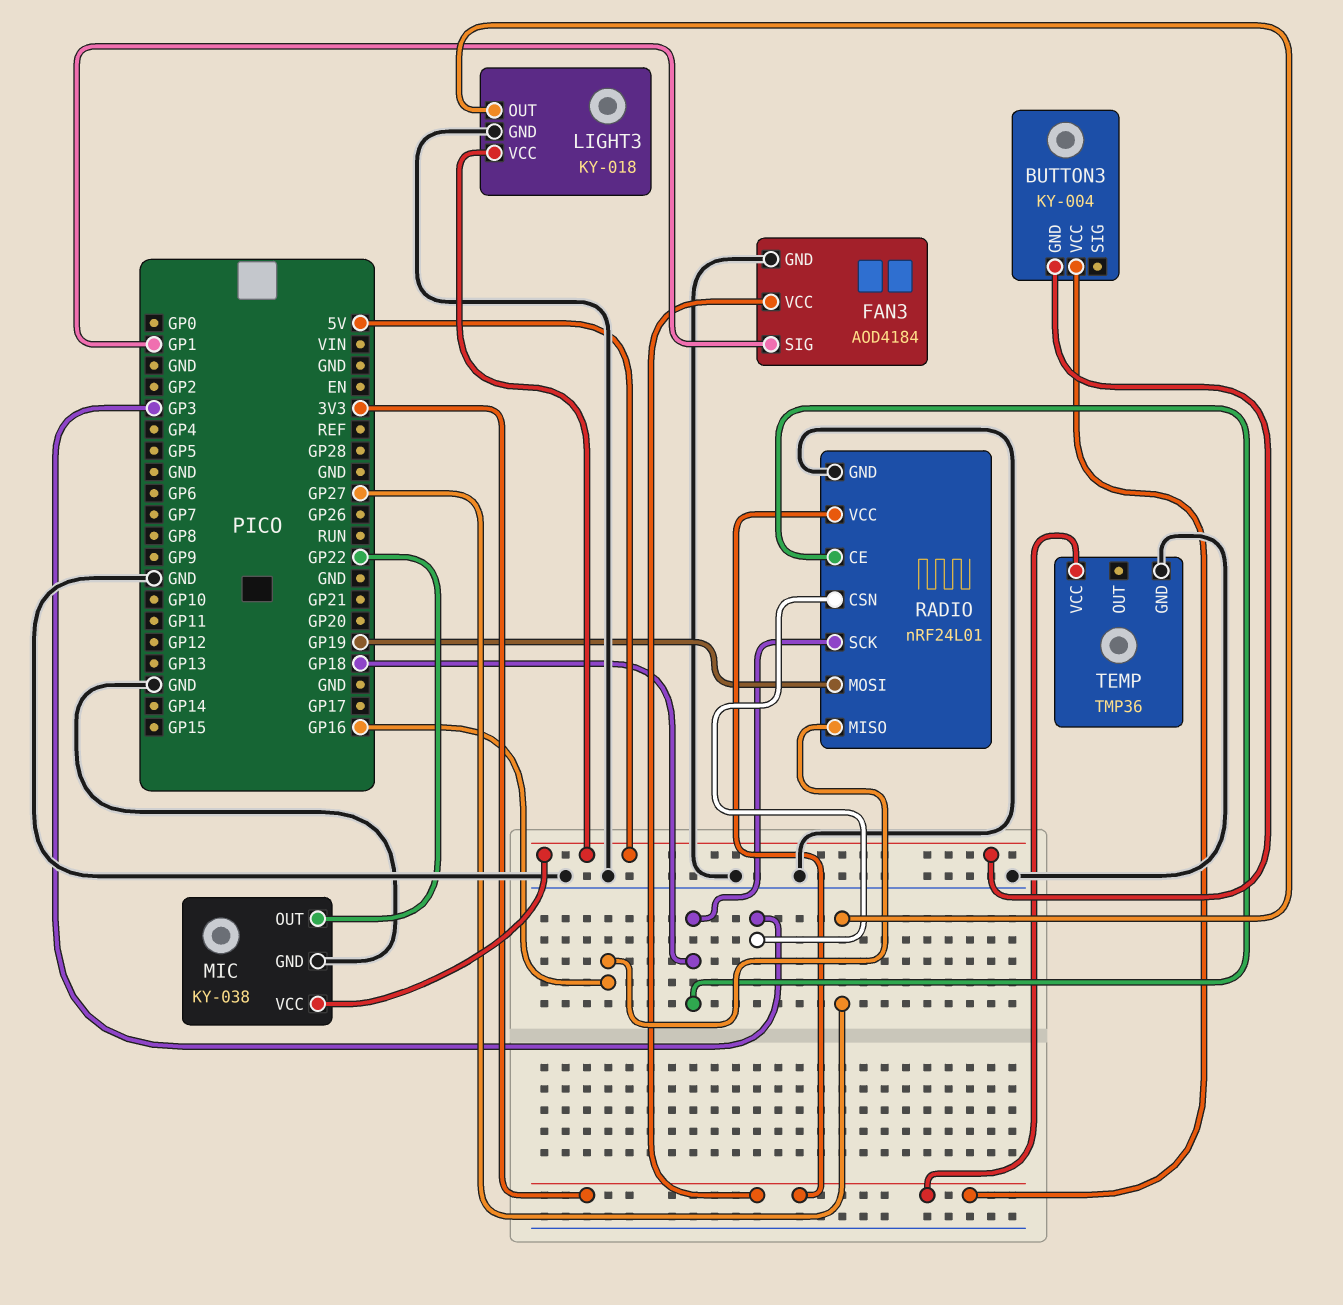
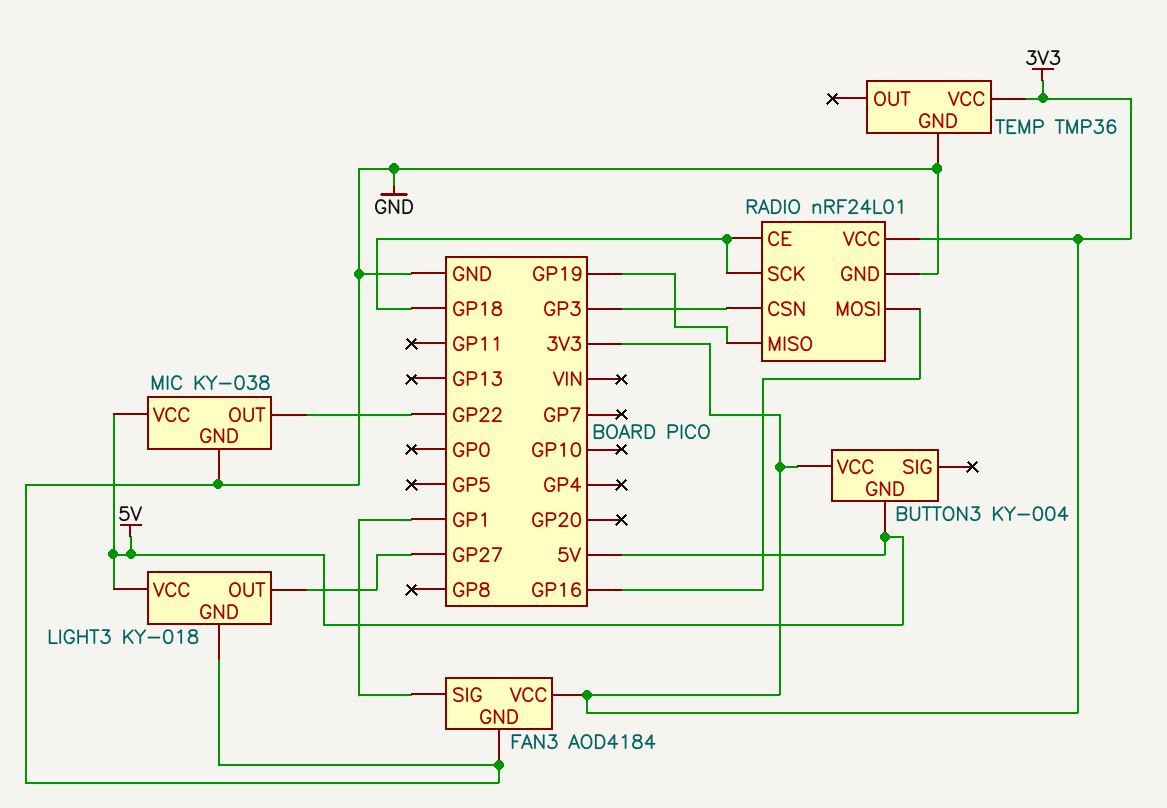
RADIO pin MISO: GP16 -> GP19
RADIO pin MOSI: GP19 -> GP16

